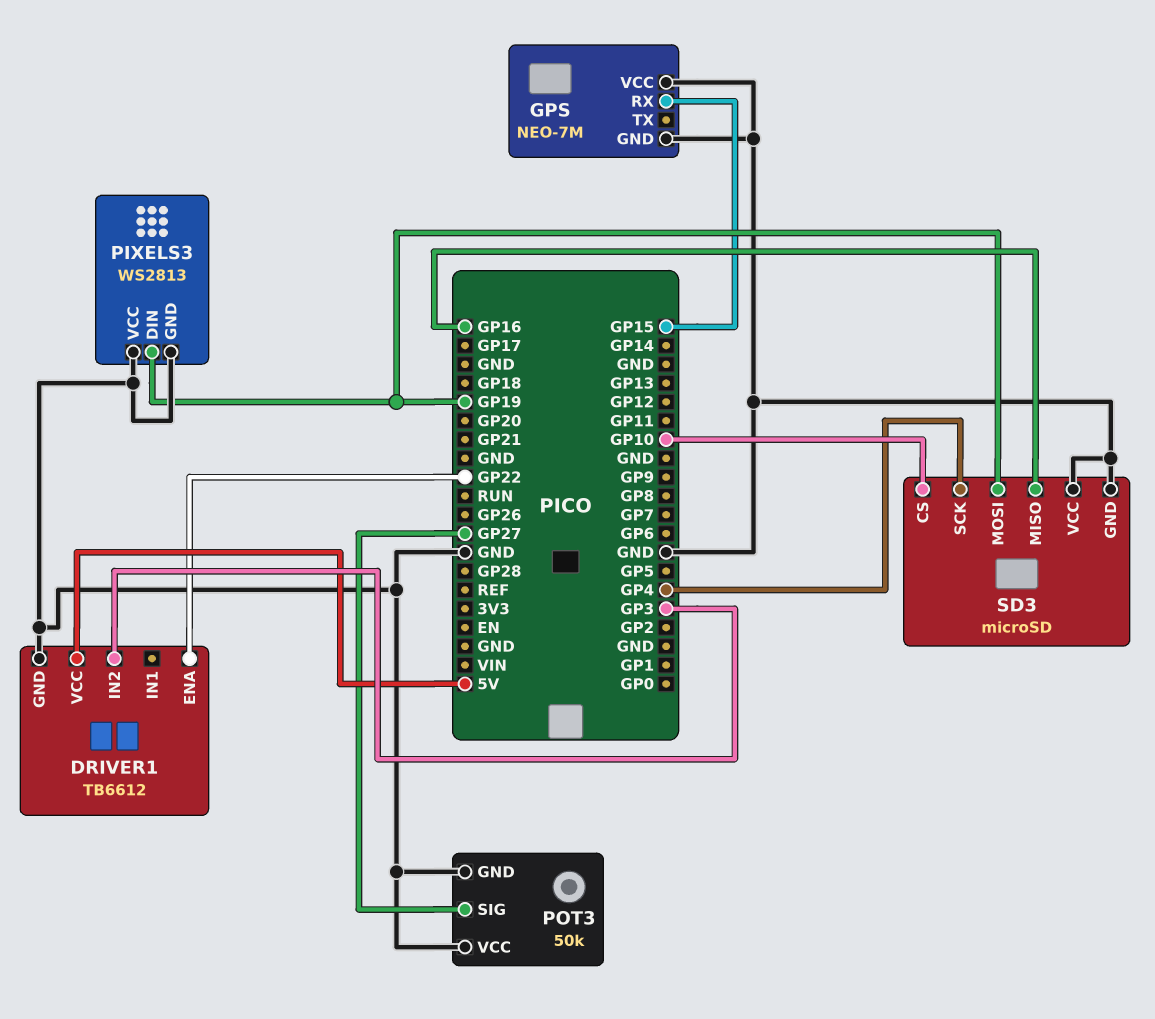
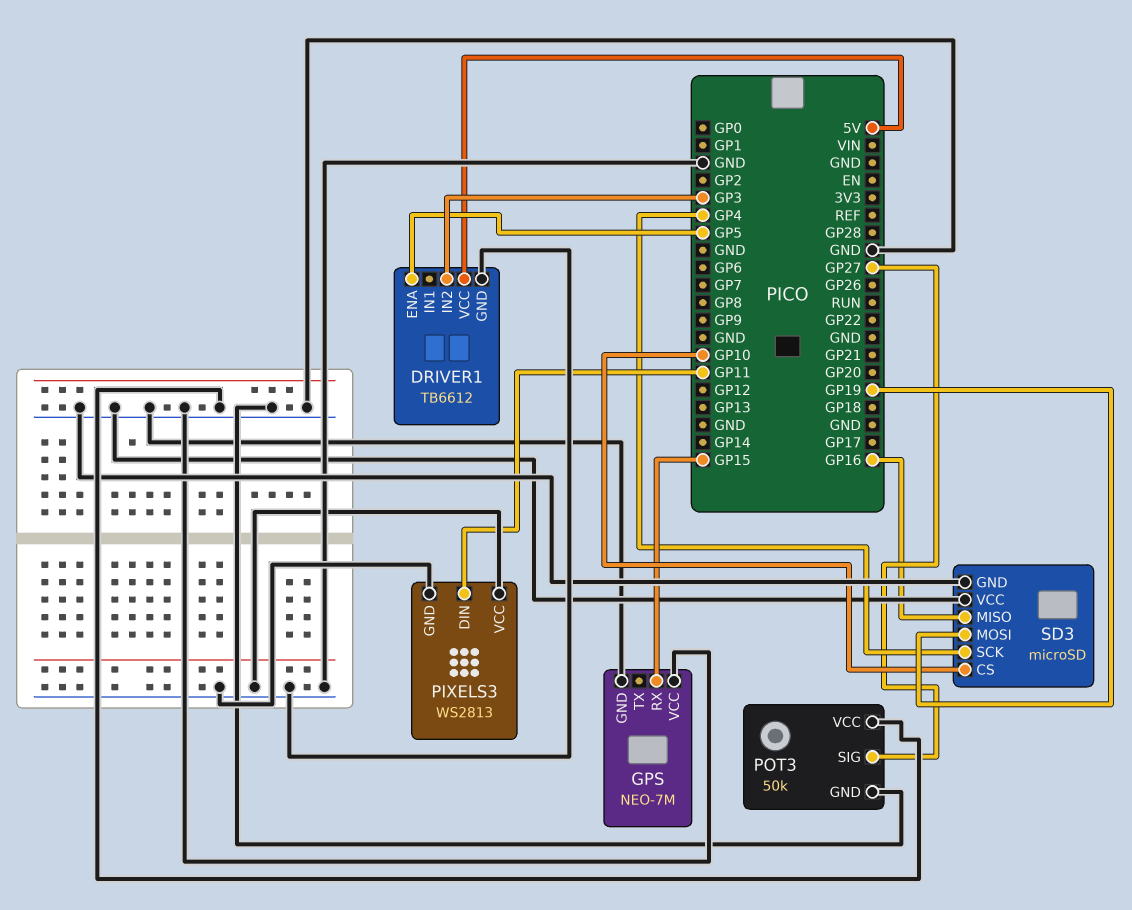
DRIVER1 pin ENA: GP22 -> GP5
PIXELS3 pin DIN: GP19 -> GP11

